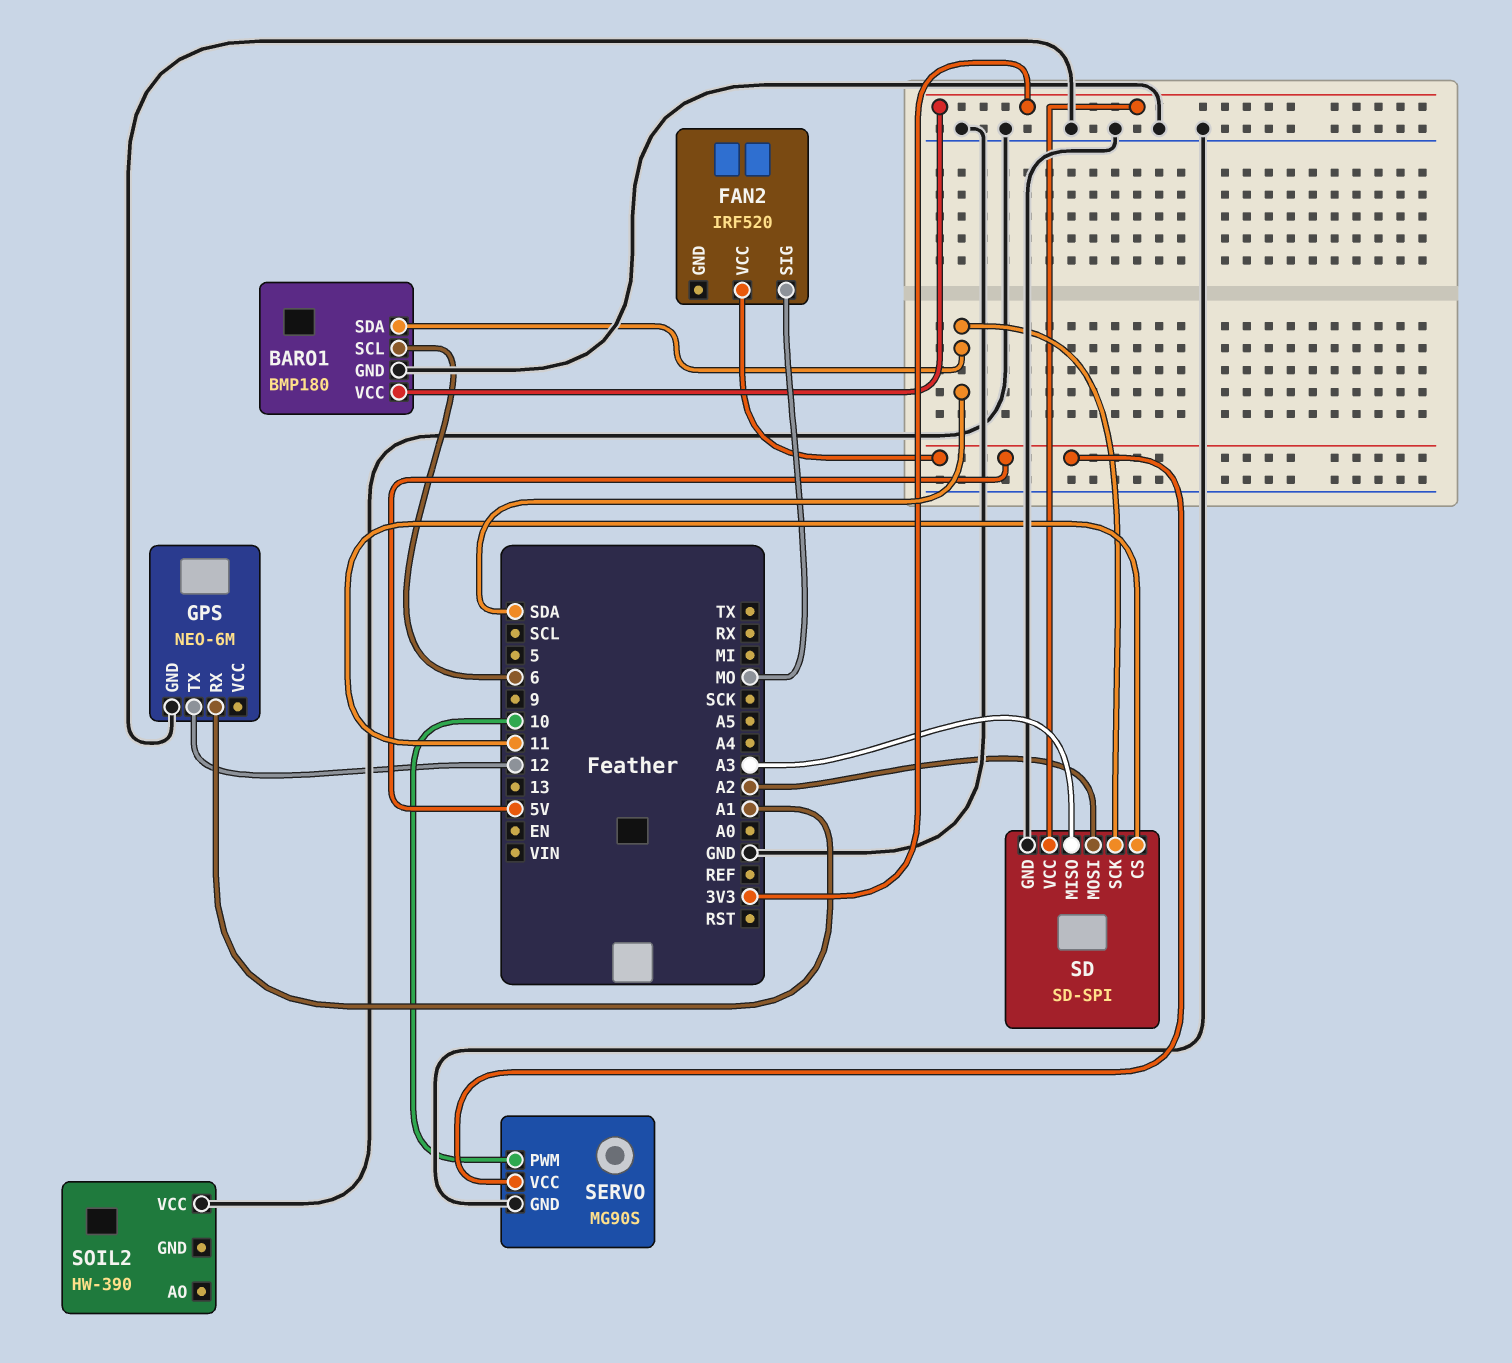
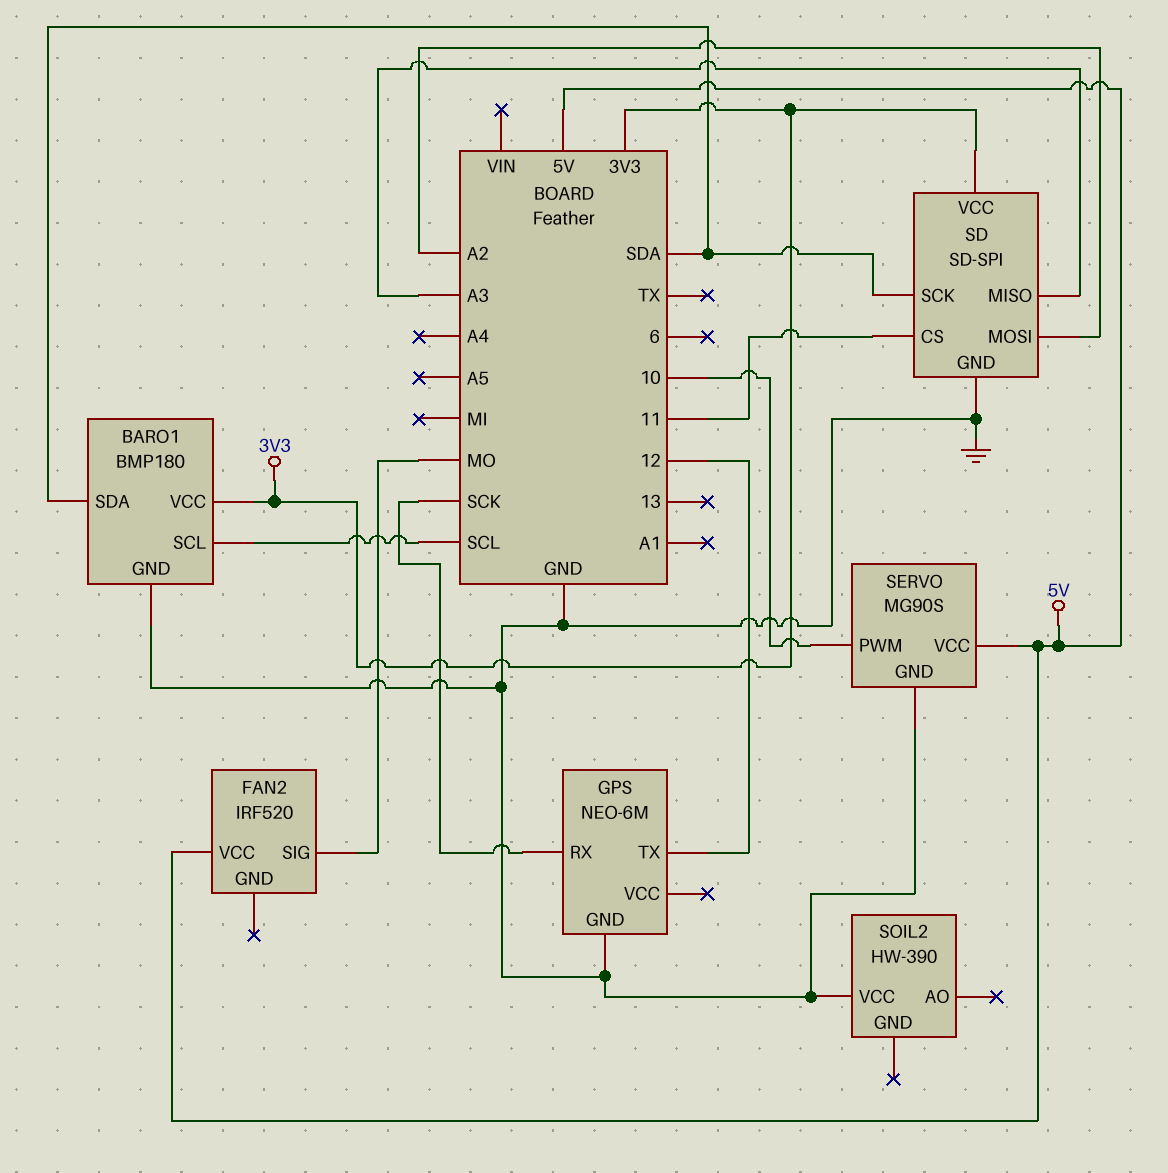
BARO1 pin SCL: 6 -> SCL
GPS pin RX: A1 -> SCK

